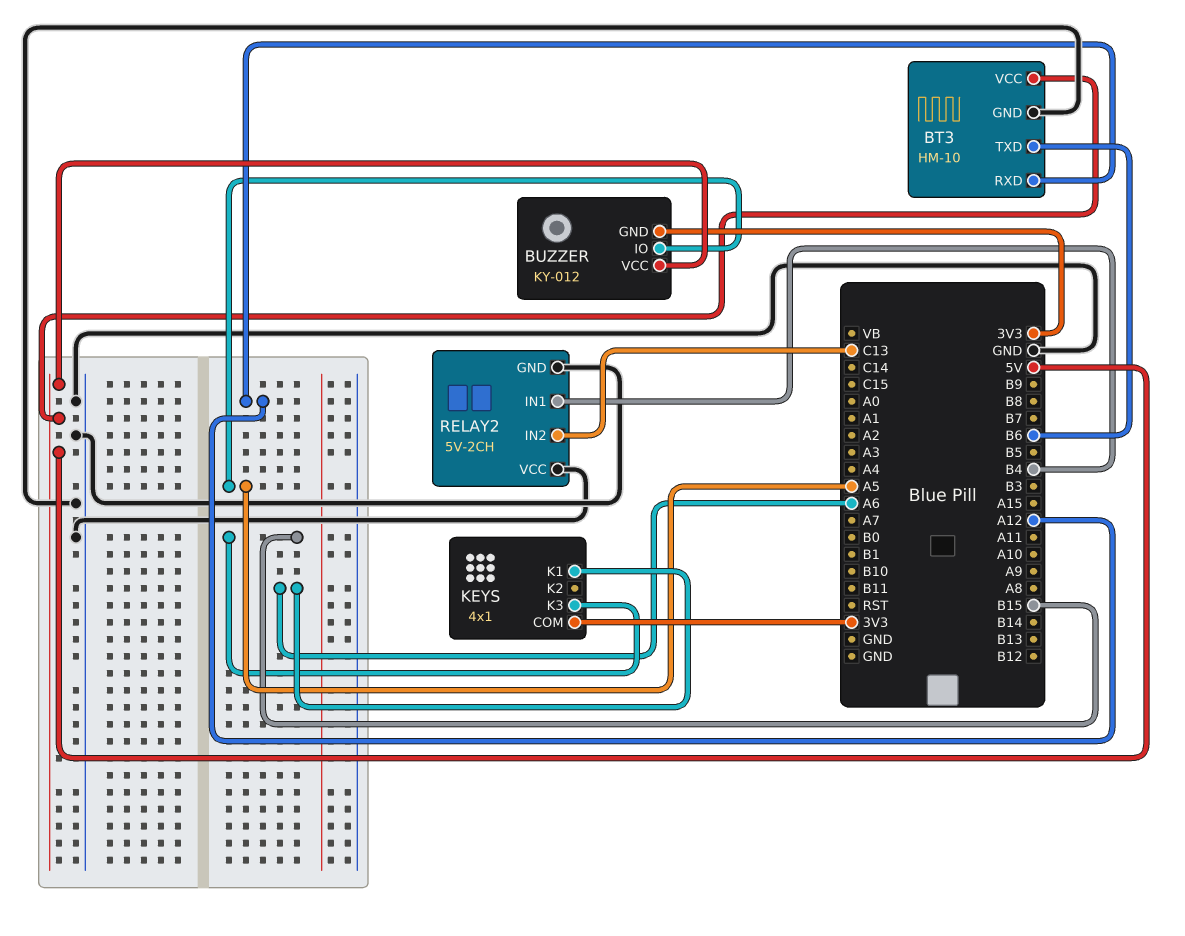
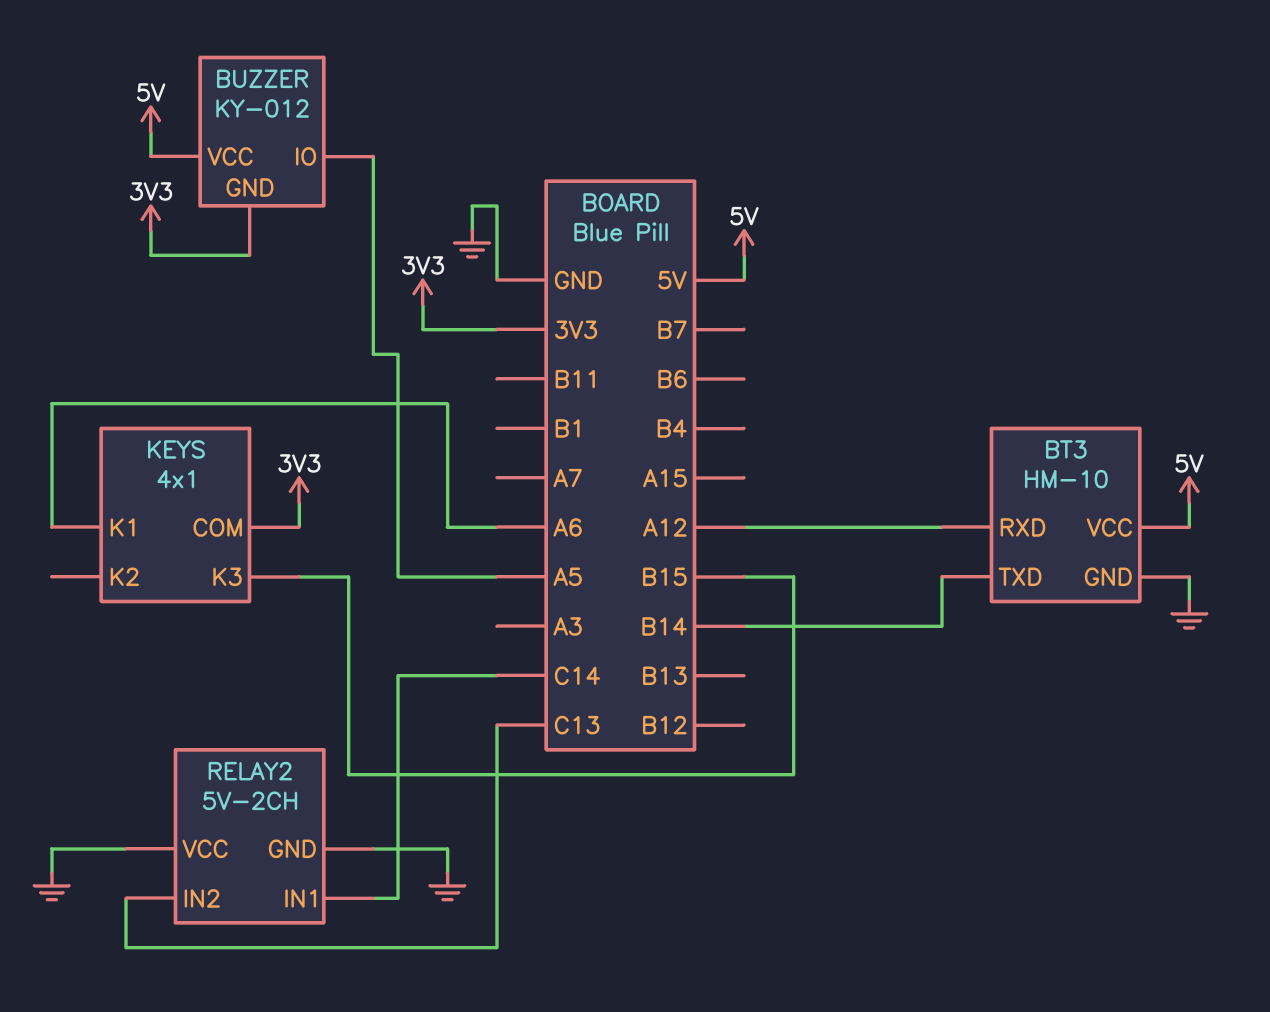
BT3 pin TXD: B6 -> B14
RELAY2 pin IN1: B4 -> C14

